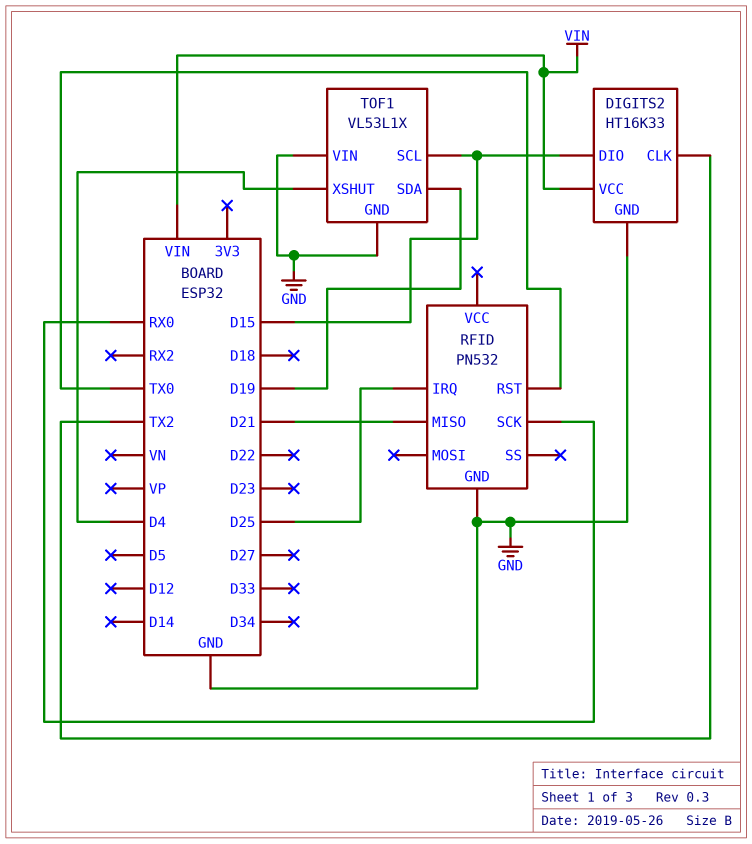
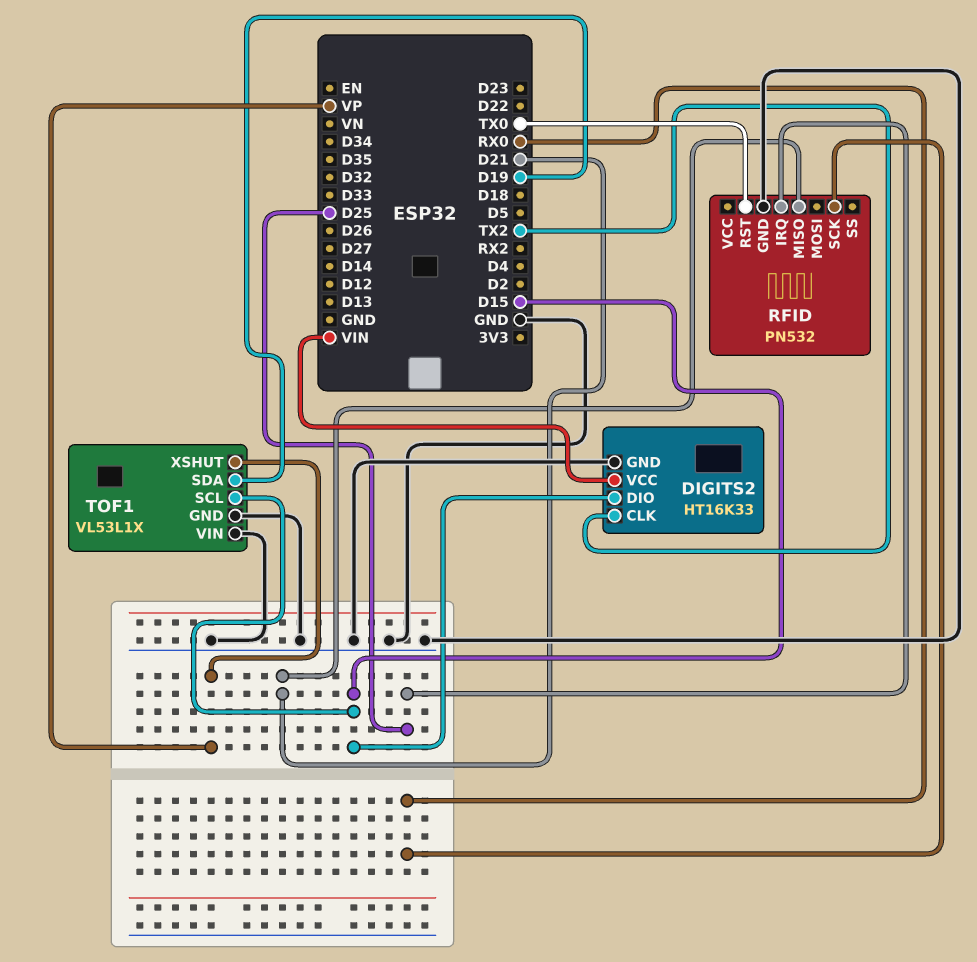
TOF1 pin XSHUT: D4 -> VP

